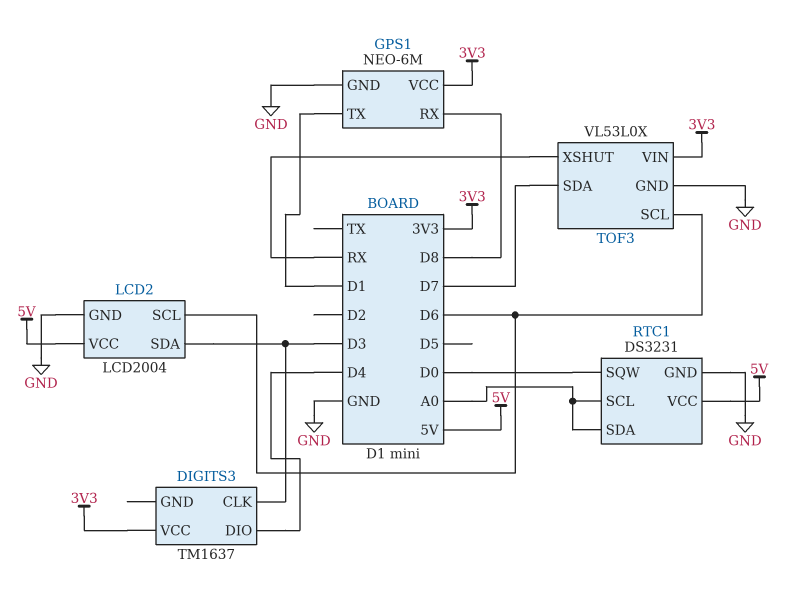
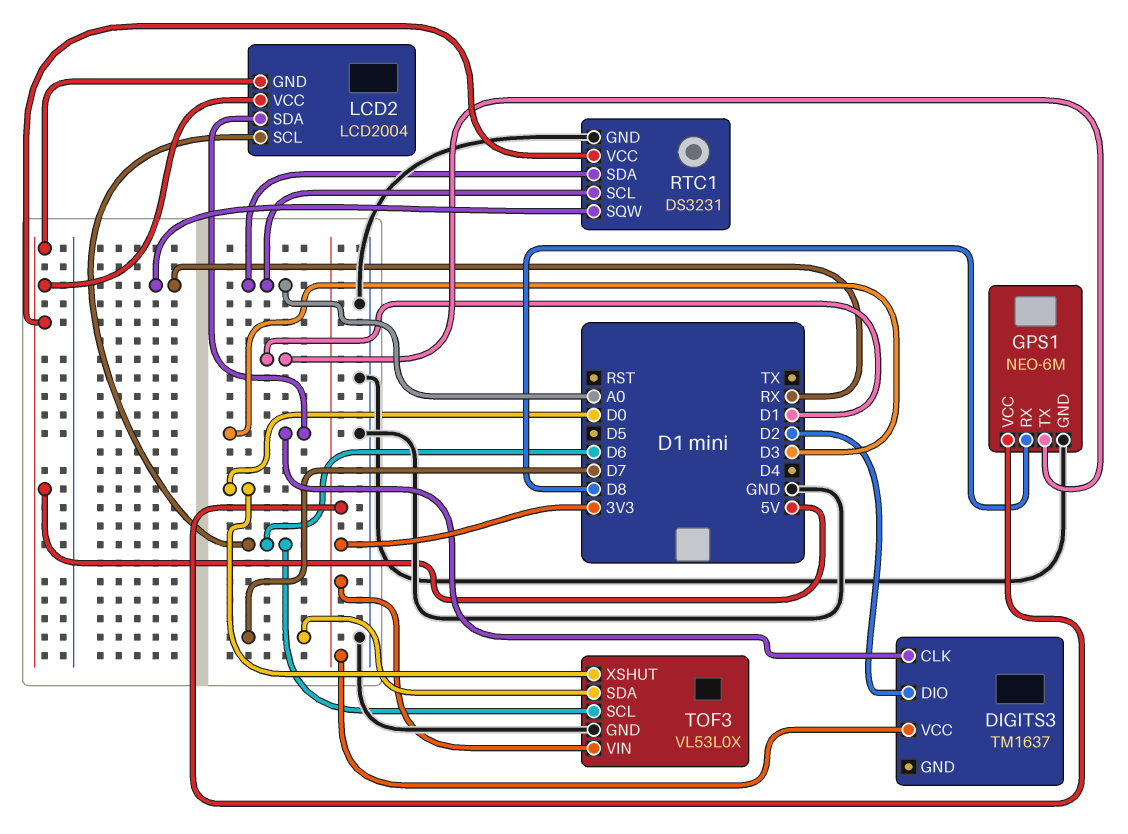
DIGITS3 pin DIO: D4 -> D2
LCD2 pin GND: GND -> 5V
RTC1 pin SQW: D0 -> RX
TOF3 pin XSHUT: RX -> D0

